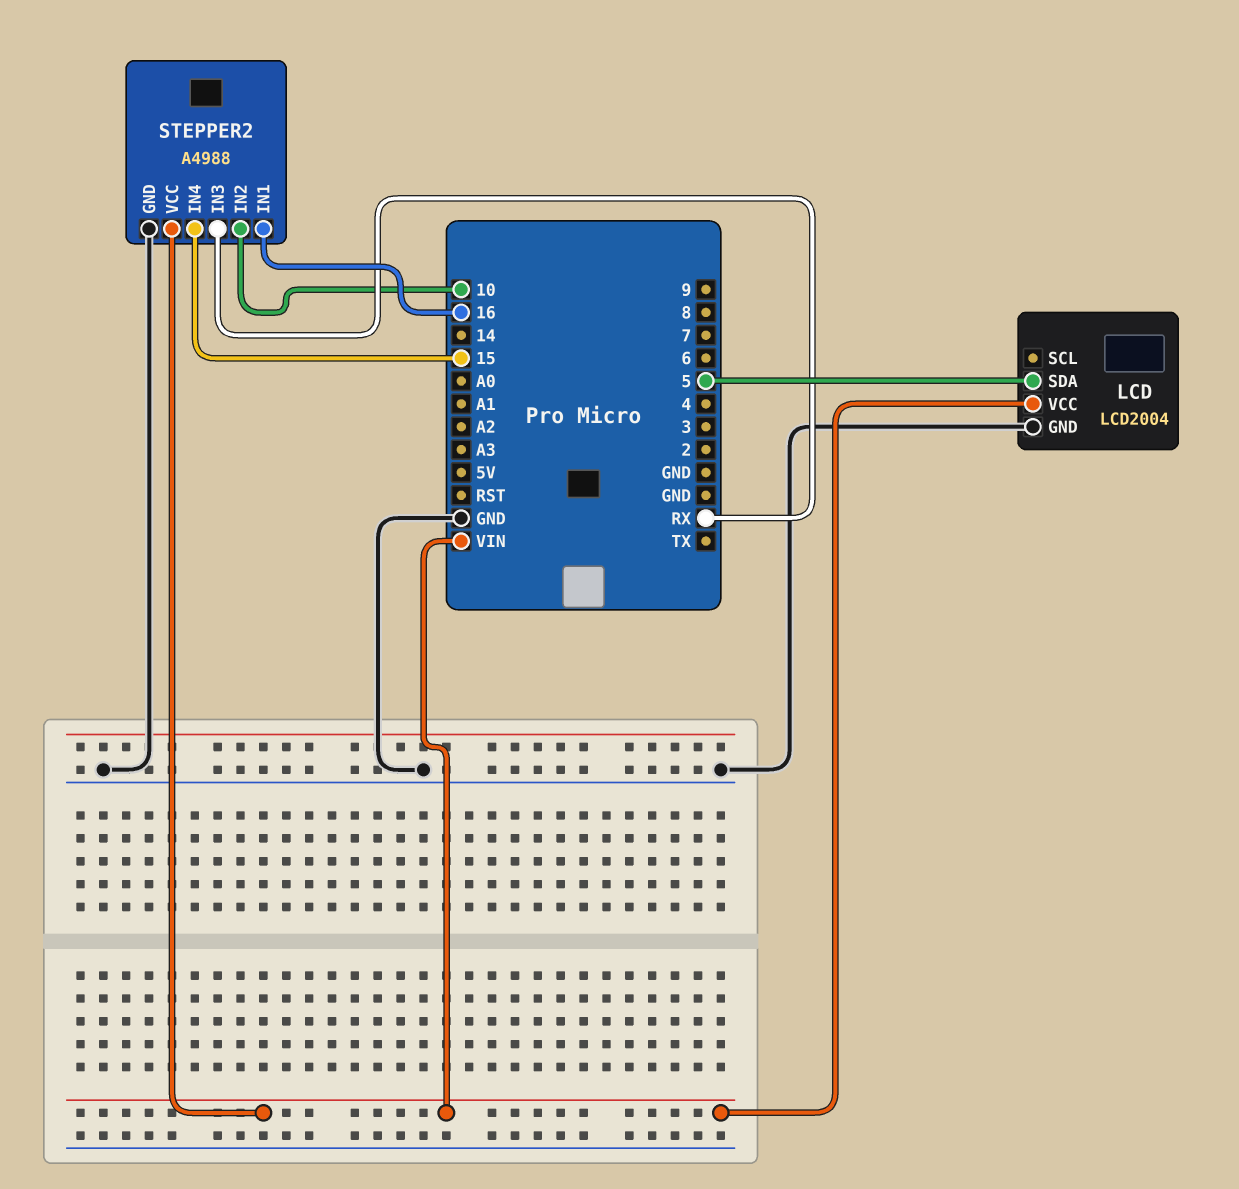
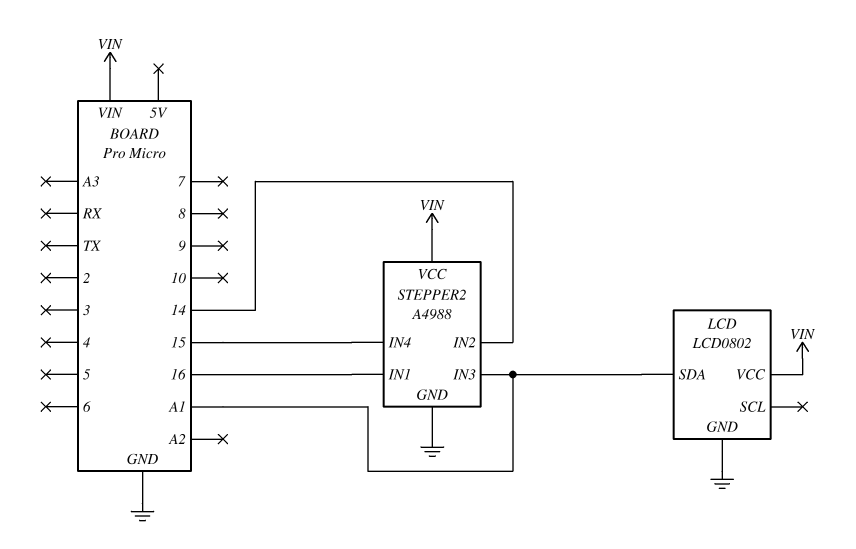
LCD: LCD2004 -> LCD0802
LCD pin SDA: 5 -> A1
STEPPER2 pin IN2: 10 -> 14
STEPPER2 pin IN3: RX -> A1

